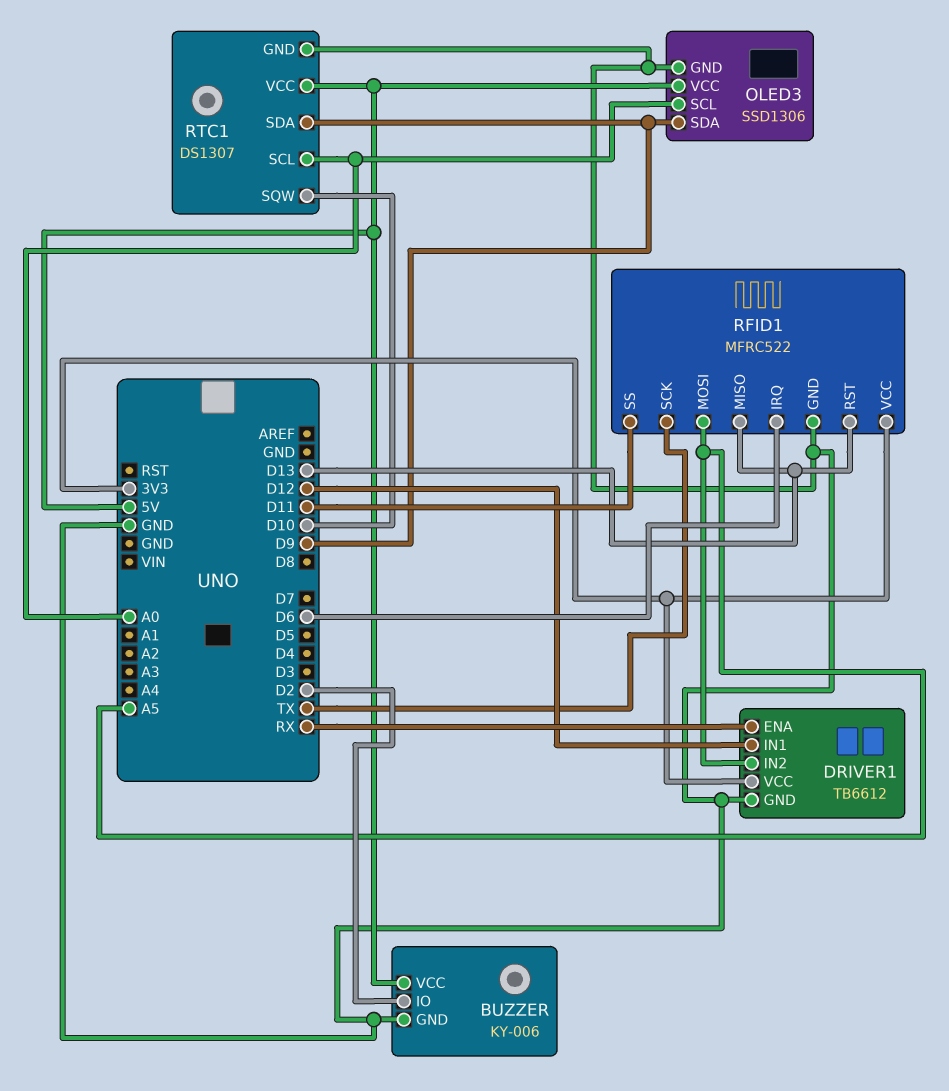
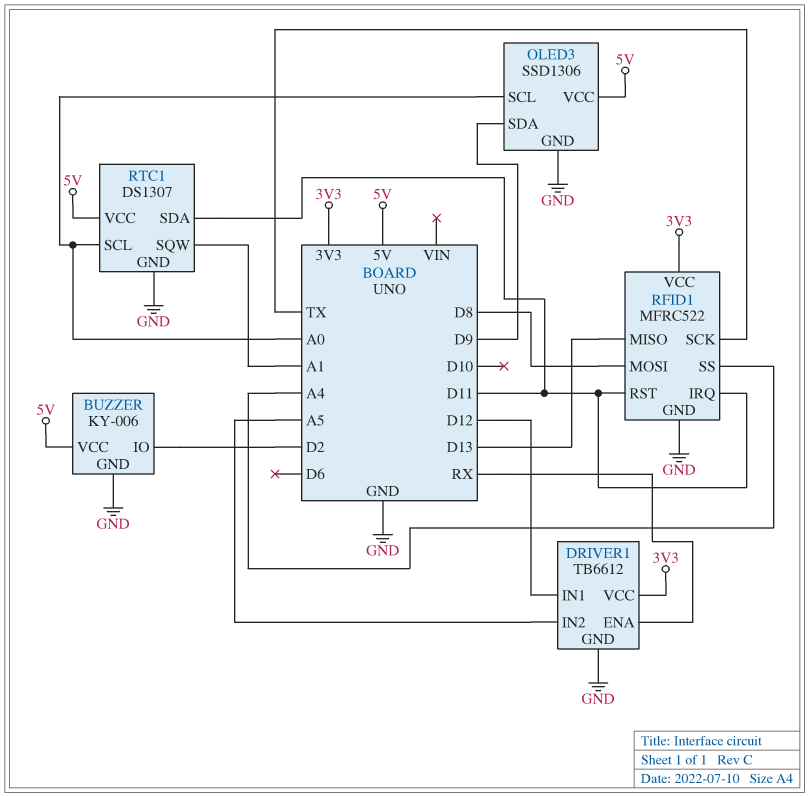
RFID1 pin IRQ: D6 -> D11
RFID1 pin MOSI: A5 -> D8
RFID1 pin RST: D13 -> D11
RFID1 pin SS: D11 -> A4
RTC1 pin SDA: D9 -> D11
RTC1 pin SQW: D10 -> A1

